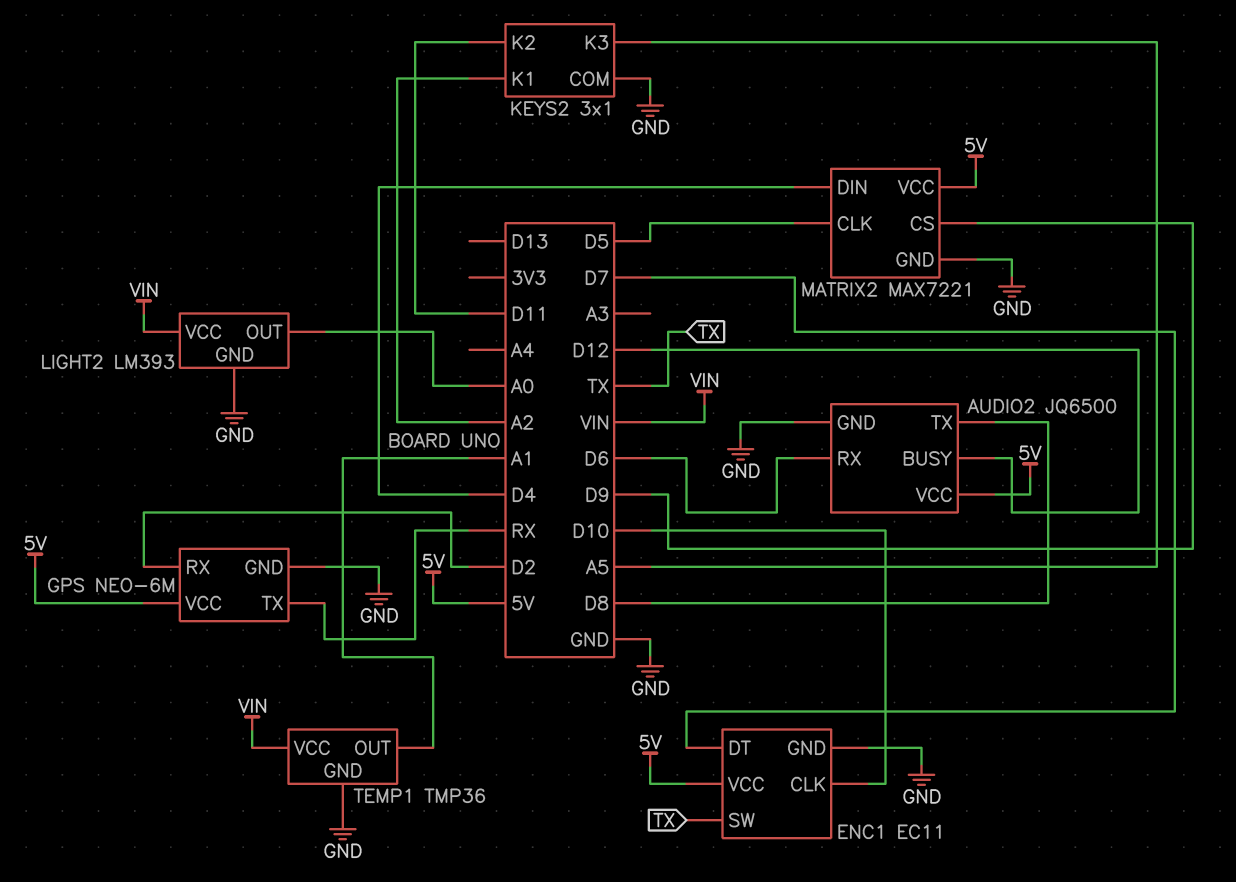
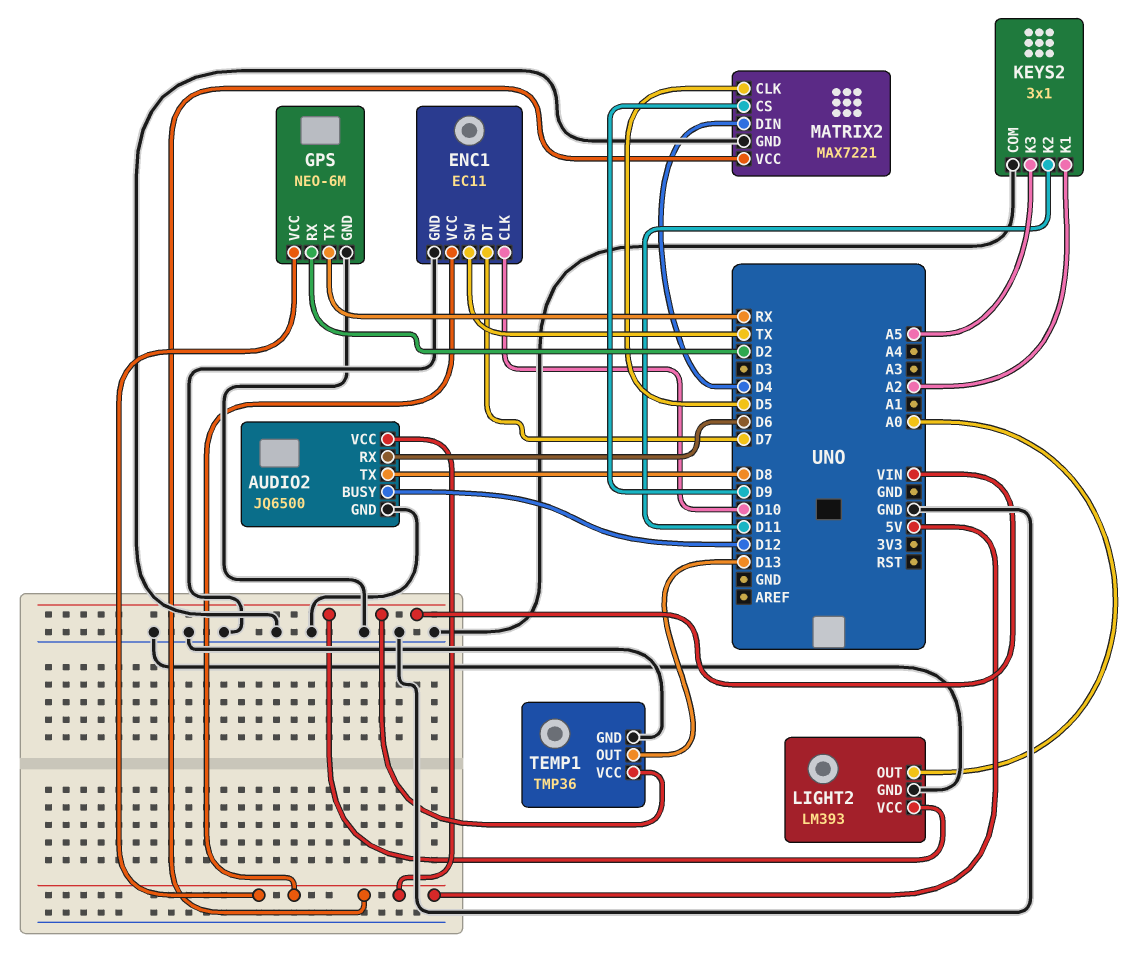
TEMP1 pin OUT: A1 -> D13

